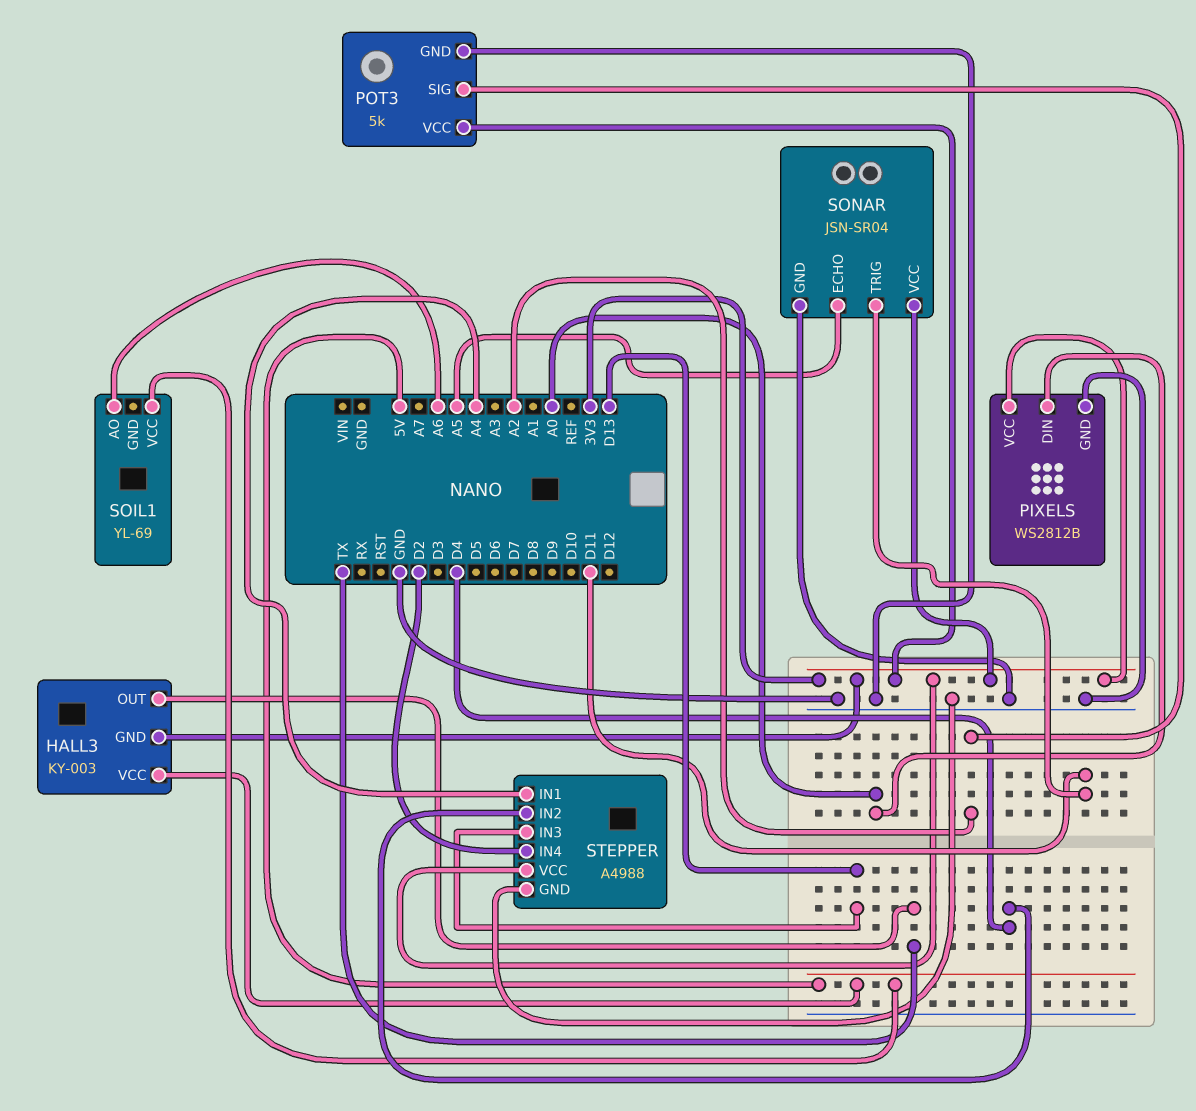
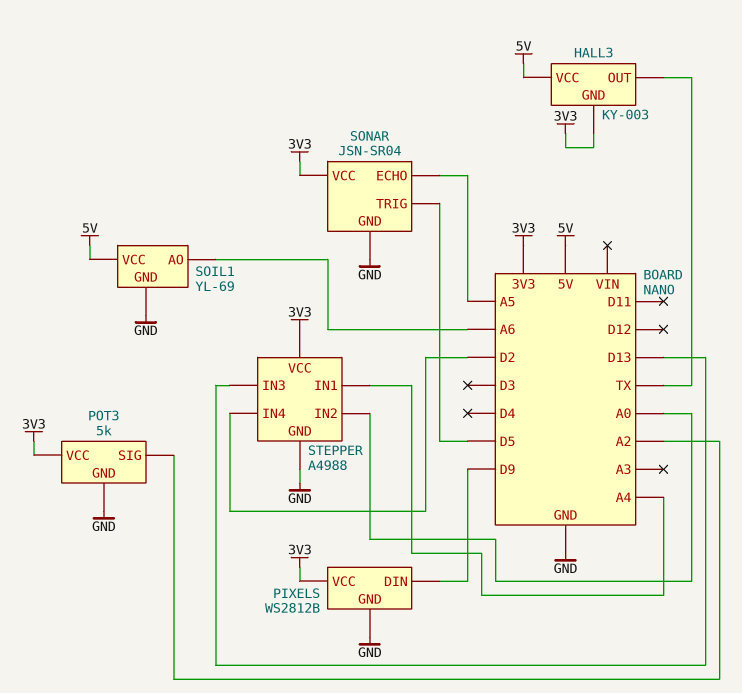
PIXELS pin DIN: A0 -> D9
SOIL1 pin GND: none -> GND
SONAR pin TRIG: D11 -> D5
STEPPER pin IN2: D4 -> A0

